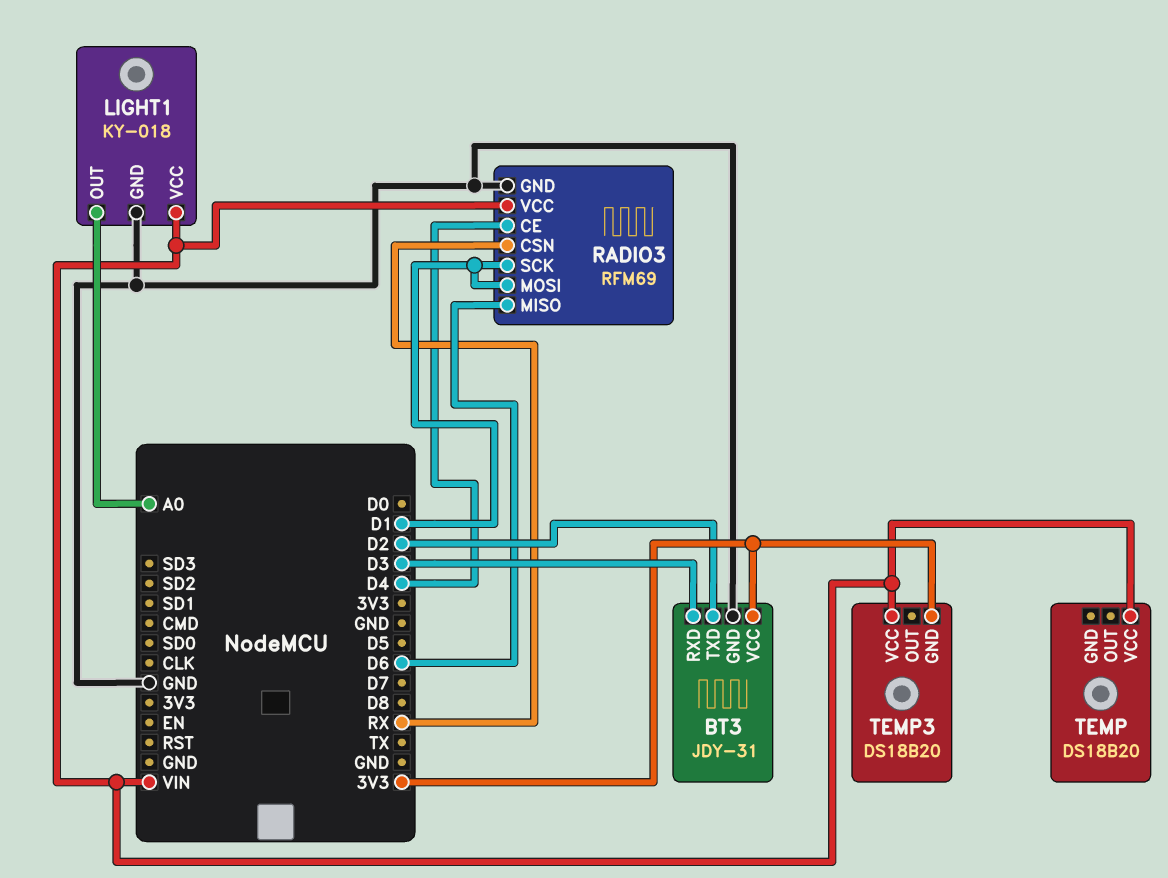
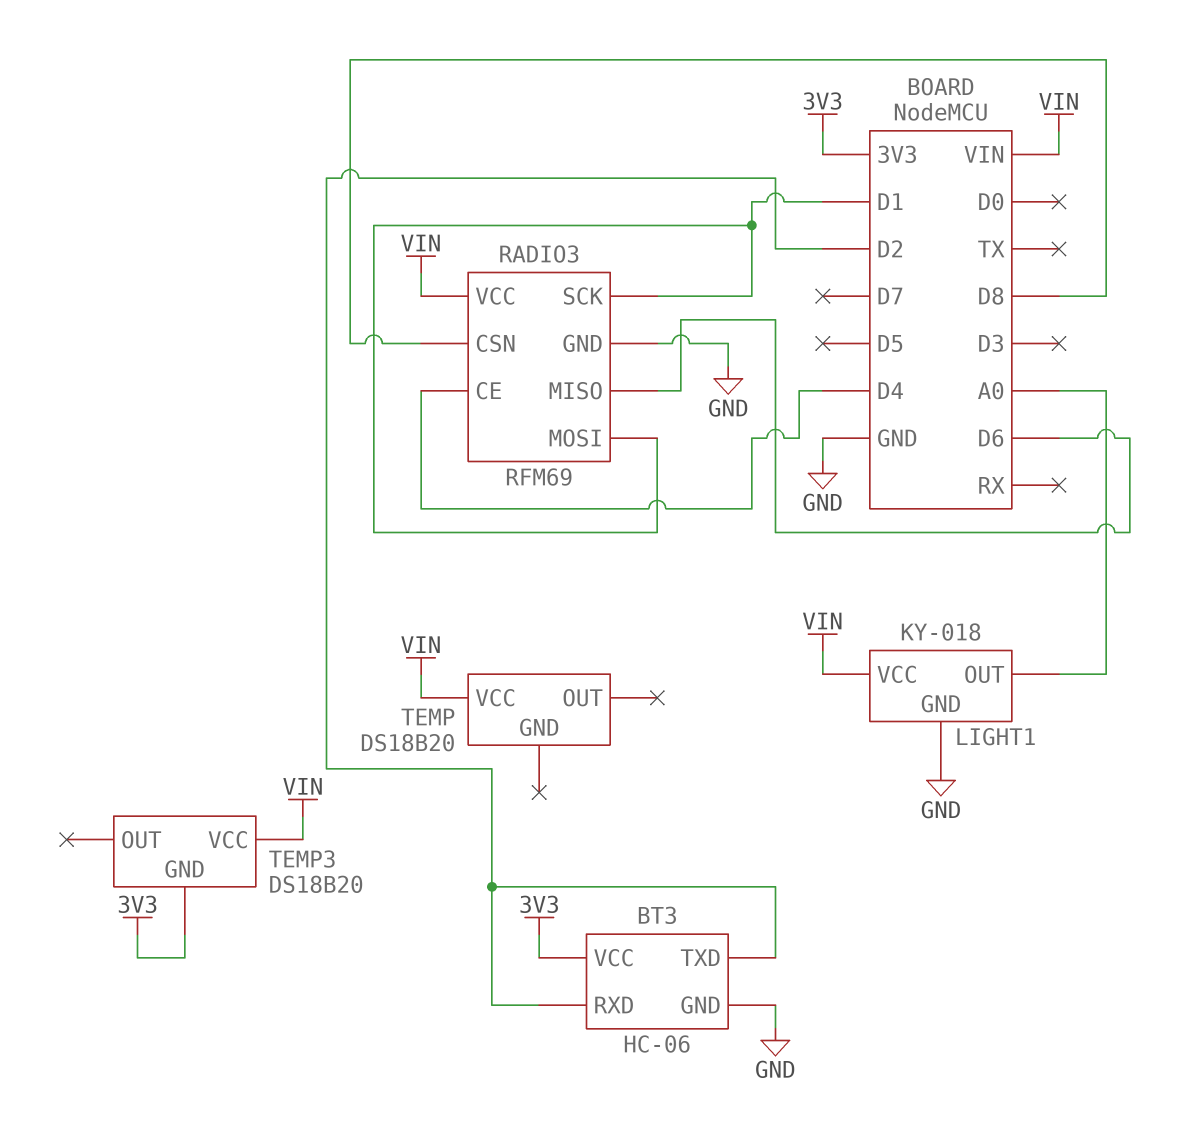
BT3: JDY-31 -> HC-06
BT3 pin RXD: D3 -> D2
RADIO3 pin CSN: RX -> D8

